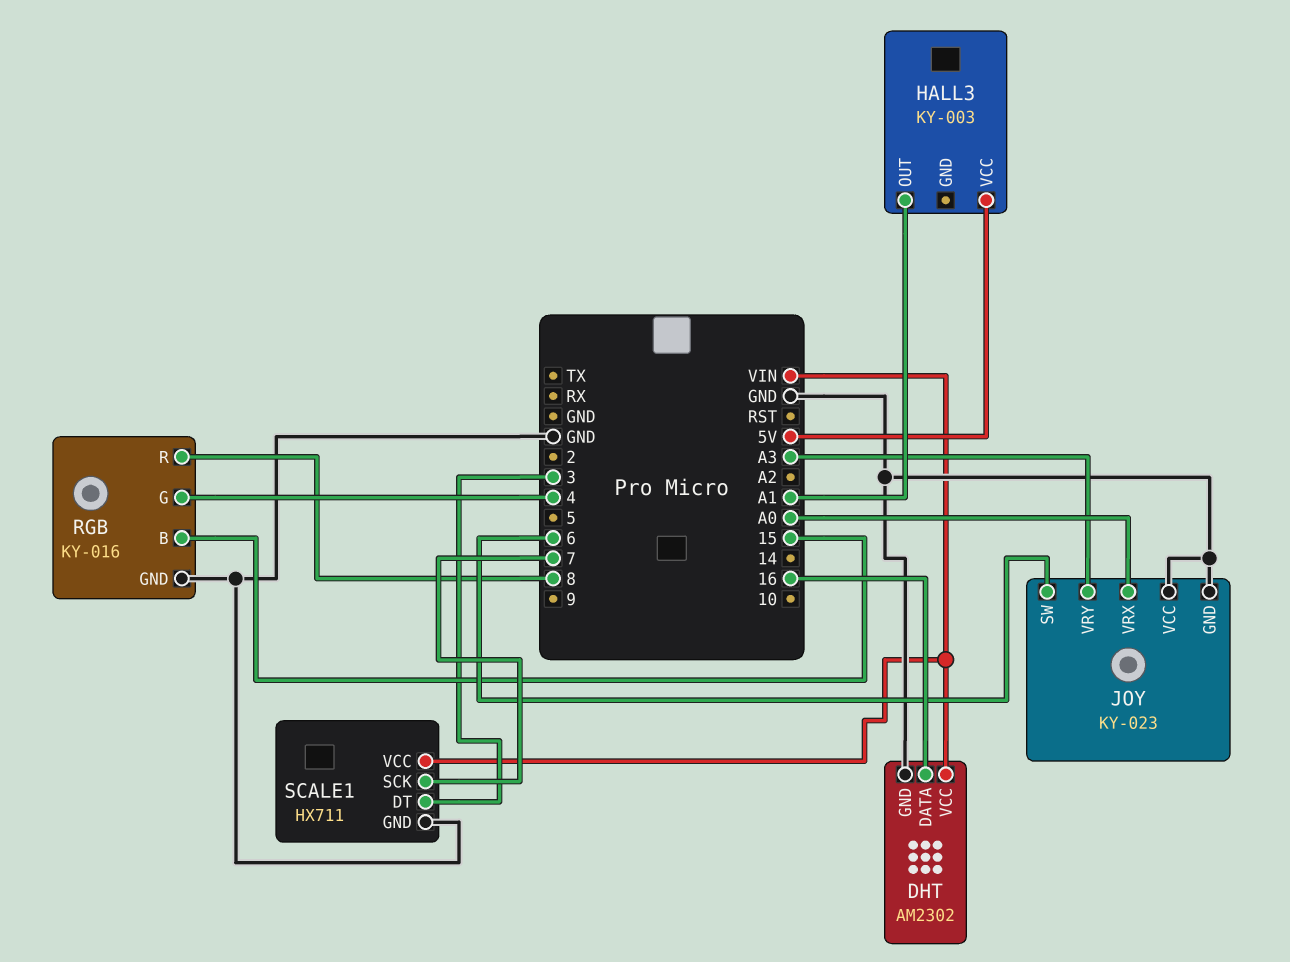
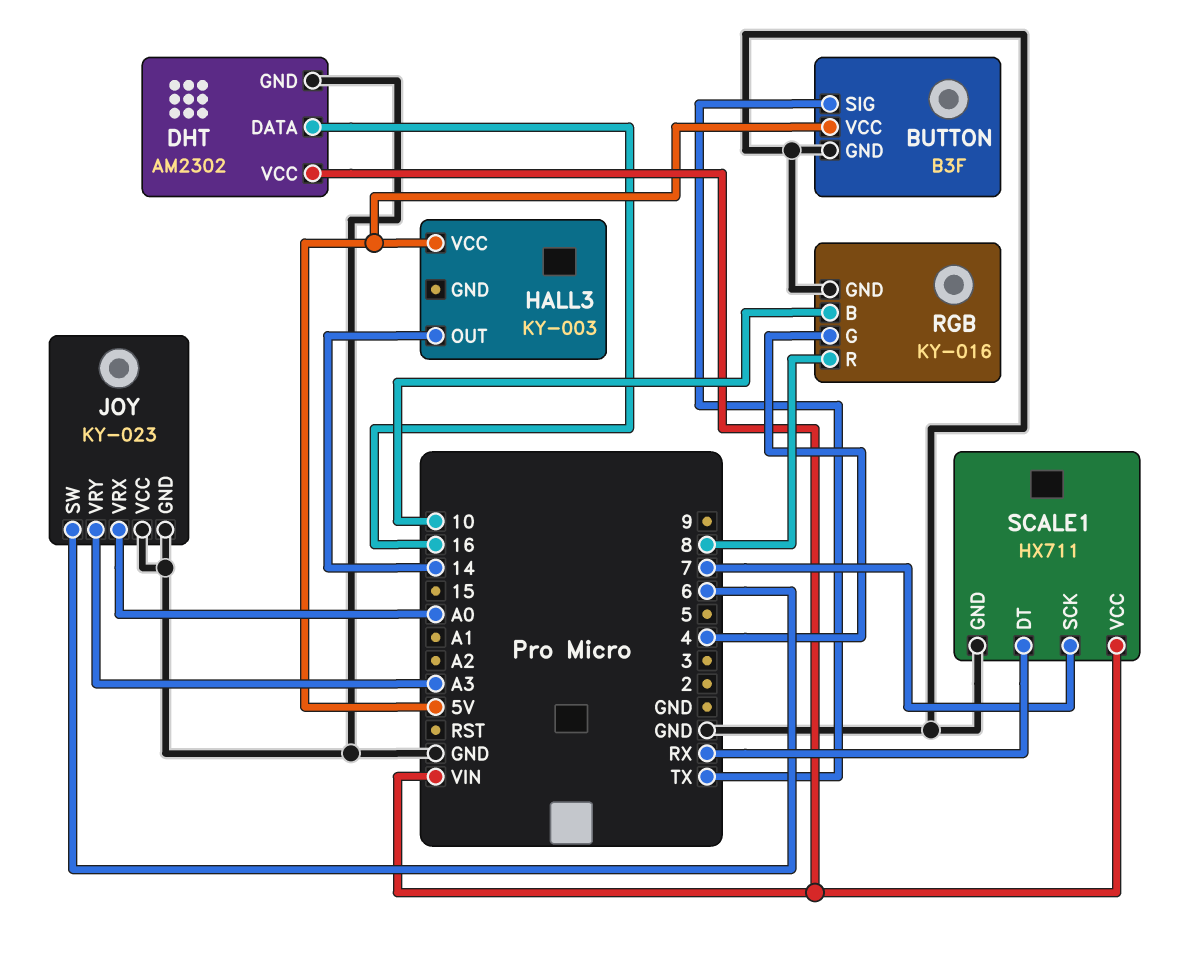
BUTTON: none -> B3F
BUTTON pin GND: none -> GND
BUTTON pin SIG: none -> TX
BUTTON pin VCC: none -> 5V
HALL3 pin OUT: A1 -> 14
RGB pin B: 15 -> 10
SCALE1 pin DT: 3 -> RX

